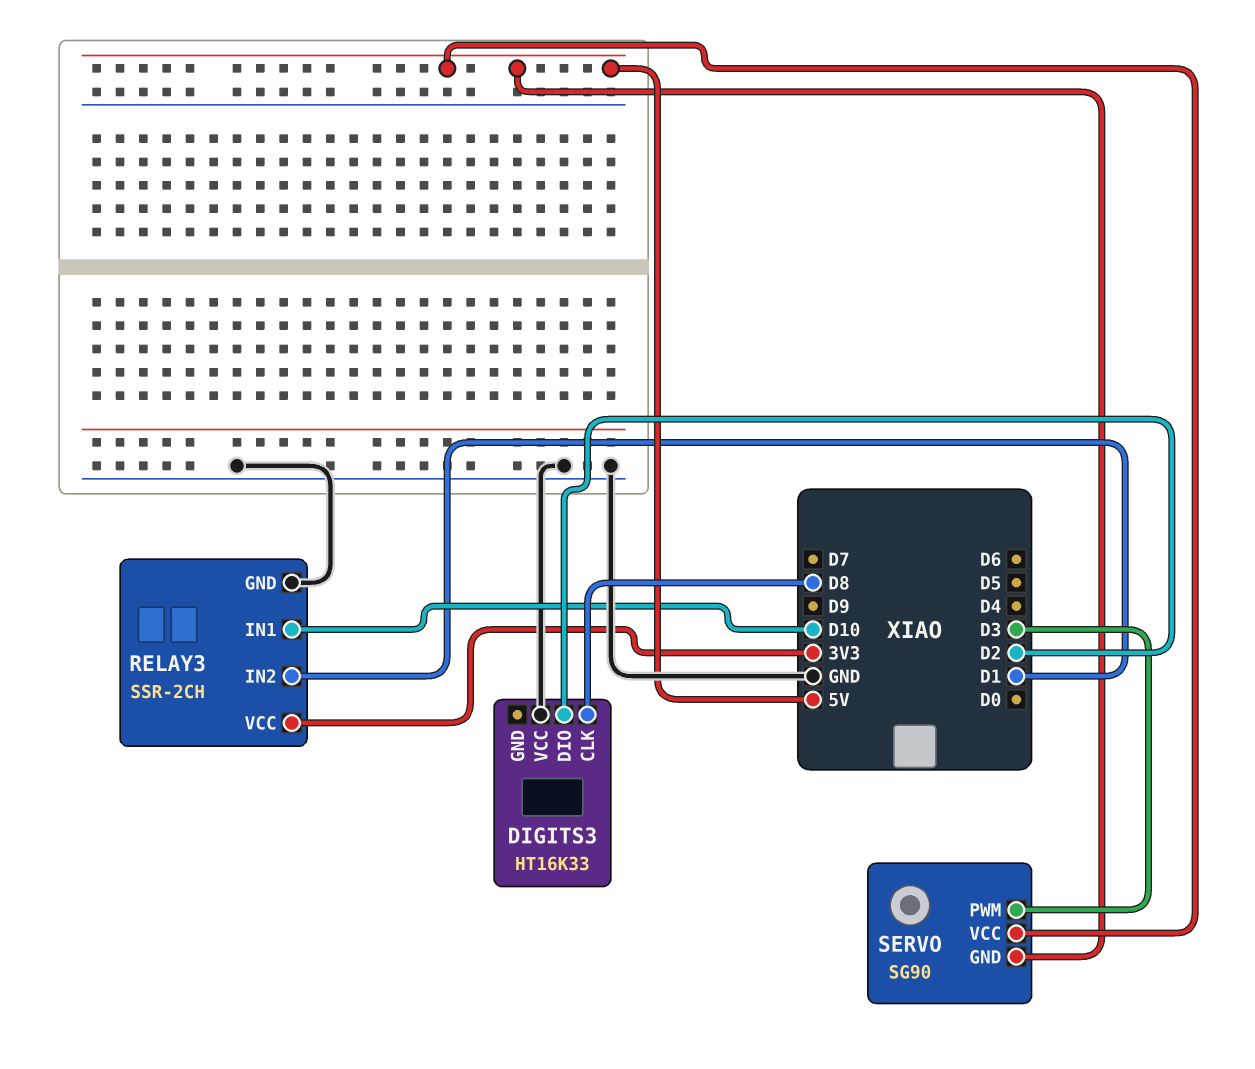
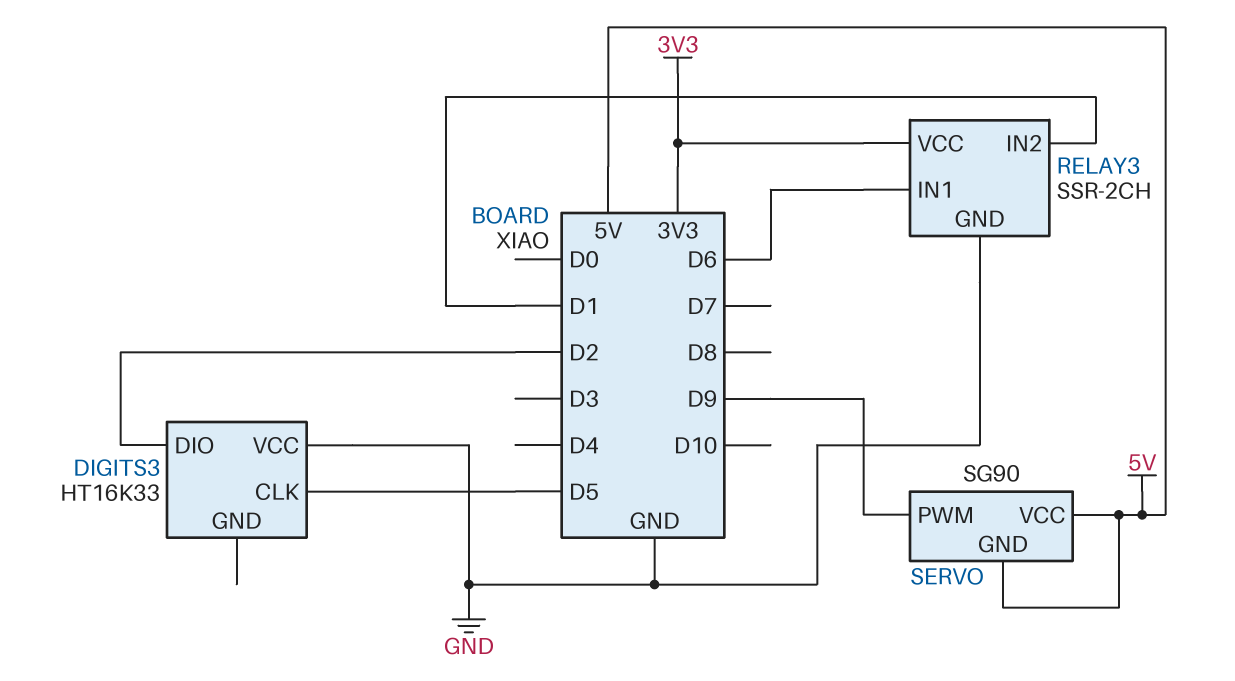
DIGITS3 pin CLK: D8 -> D5
RELAY3 pin IN1: D10 -> D6
SERVO pin PWM: D3 -> D9

